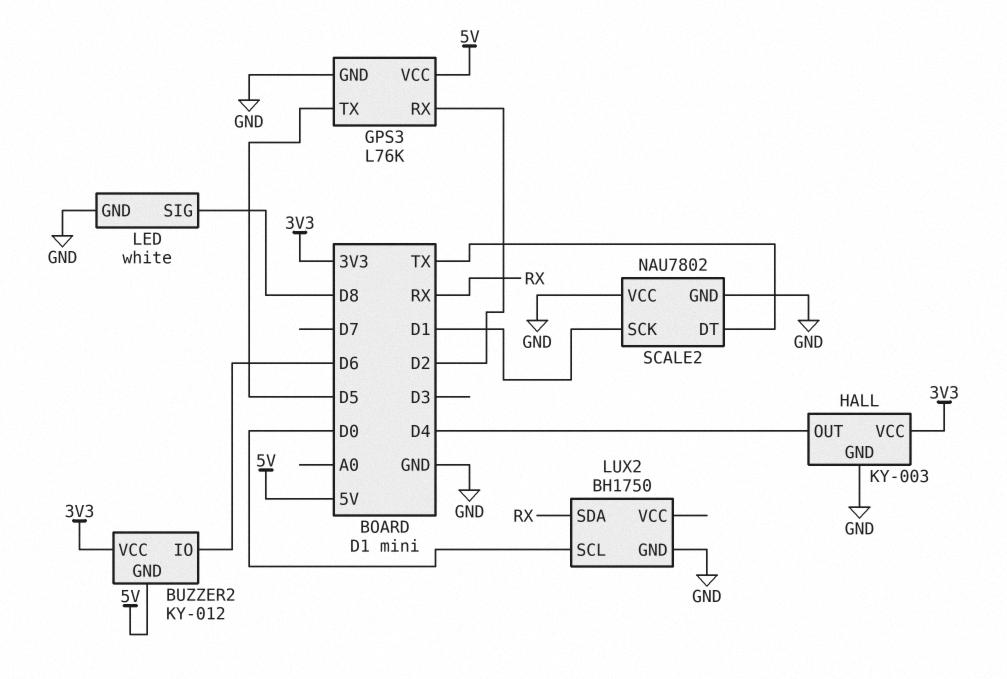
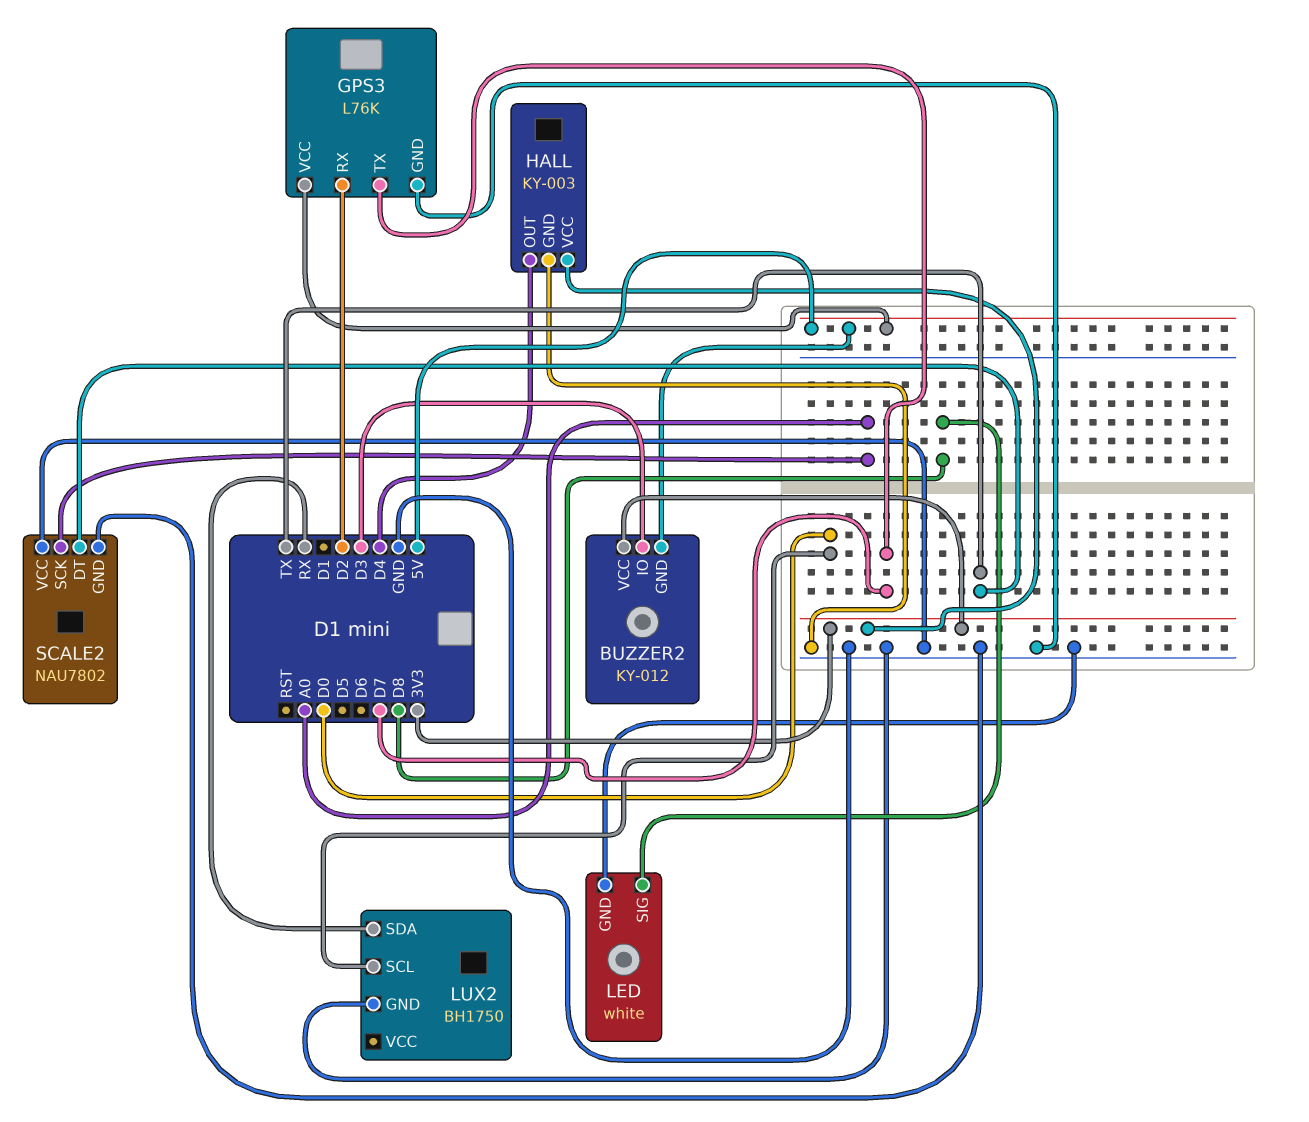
BUZZER2 pin IO: D6 -> D3
GPS3 pin TX: D5 -> D7
SCALE2 pin SCK: D1 -> A0

